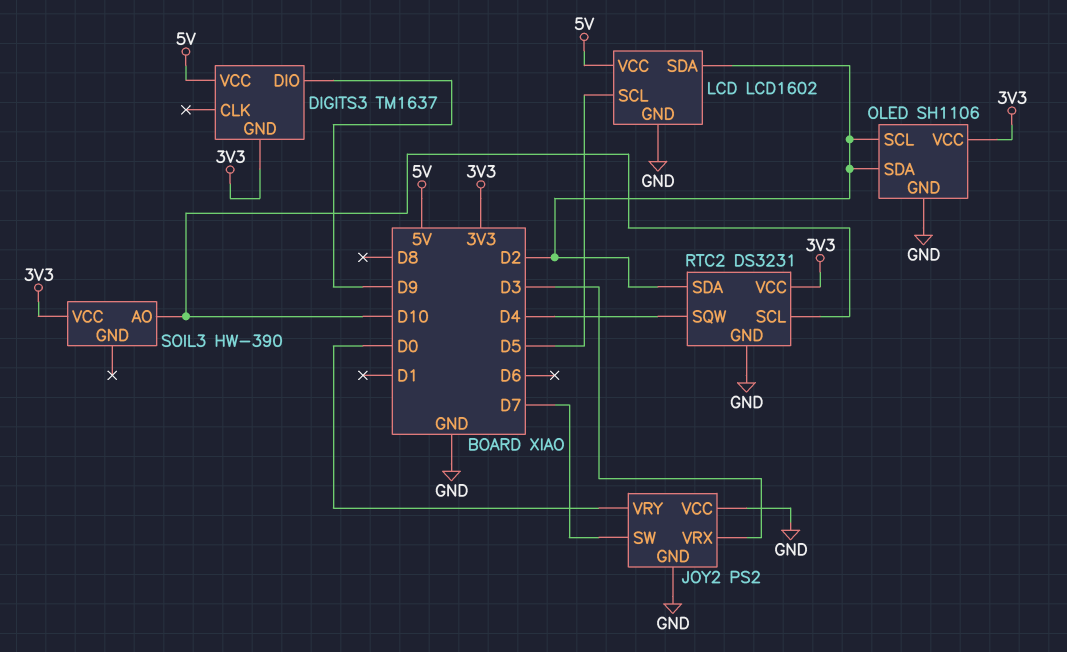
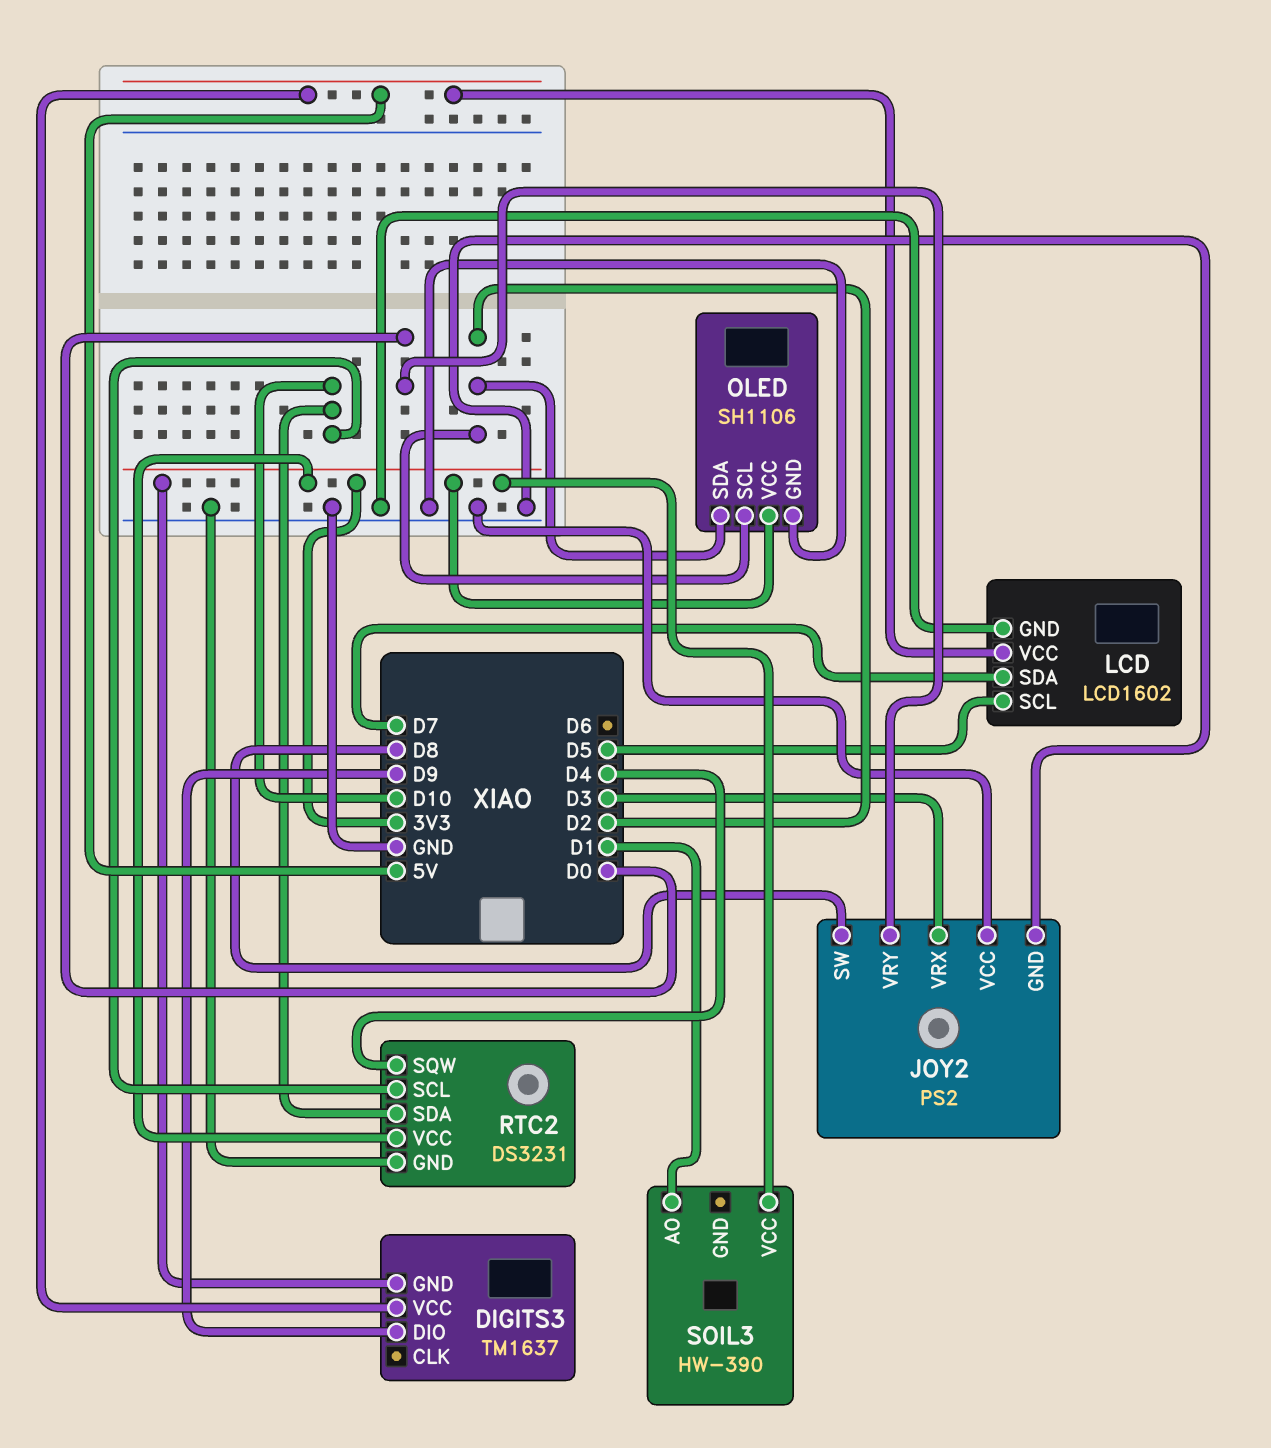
JOY2 pin SW: D7 -> D8
LCD pin SDA: D2 -> D7
RTC2 pin SDA: D2 -> D10
SOIL3 pin AO: D10 -> D1

